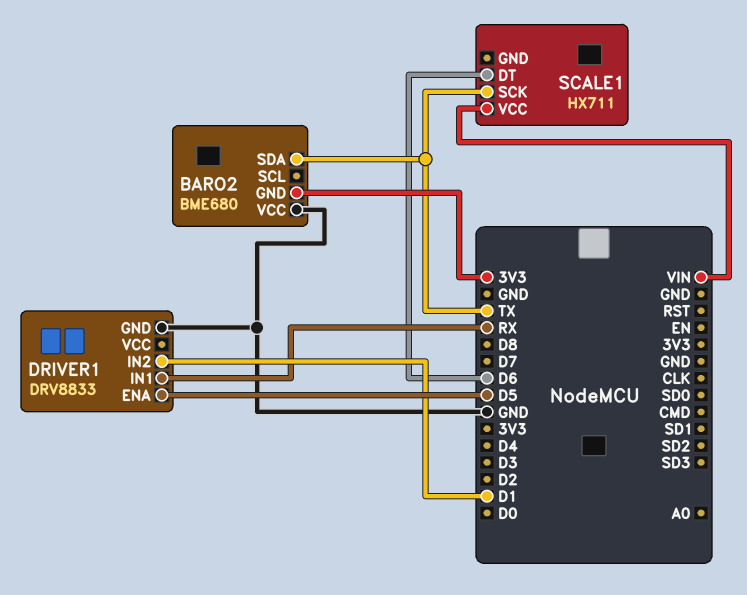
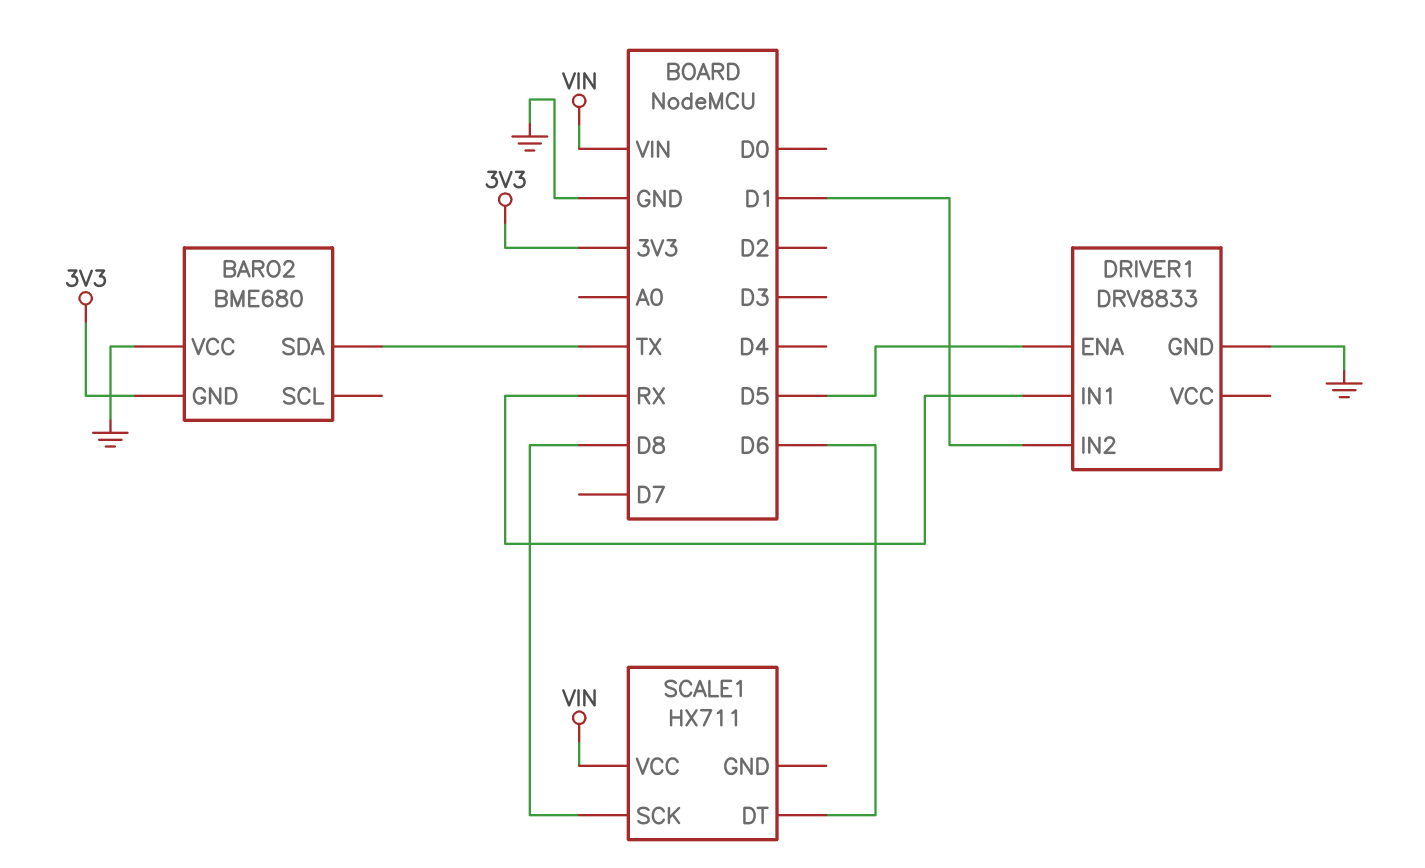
SCALE1 pin SCK: TX -> D8

